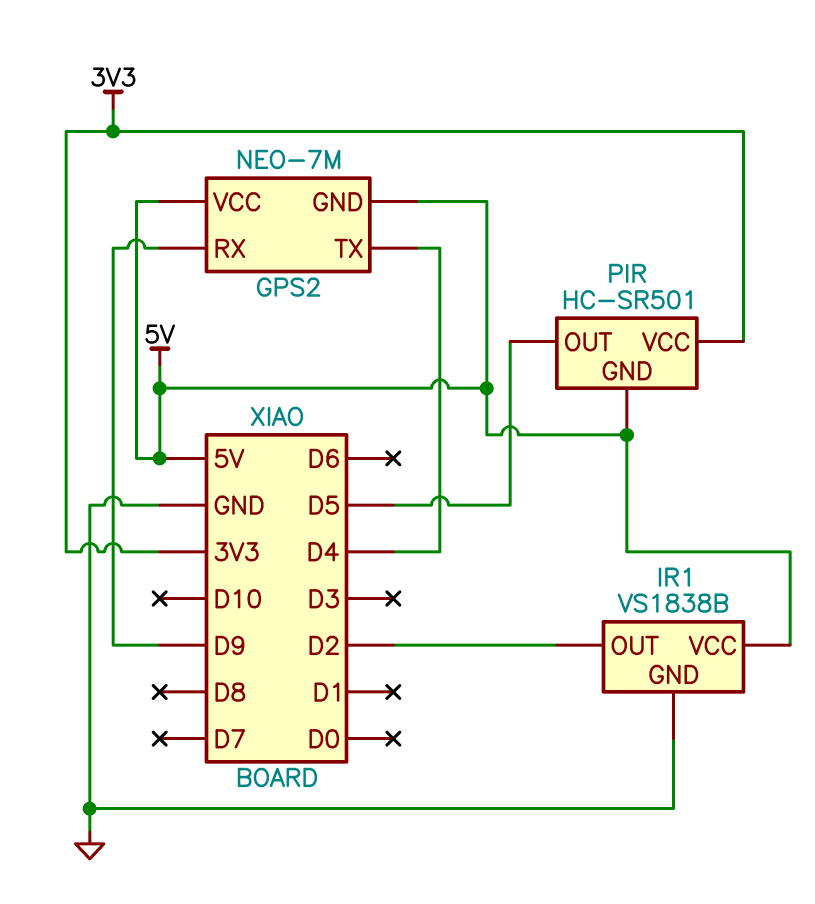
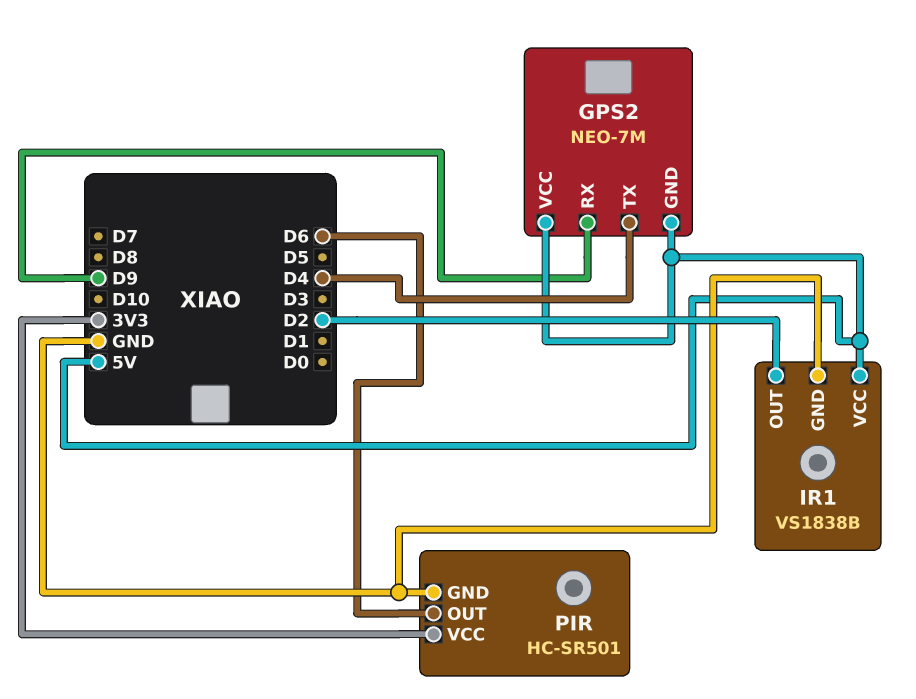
PIR pin GND: 5V -> GND
PIR pin OUT: D5 -> D6

